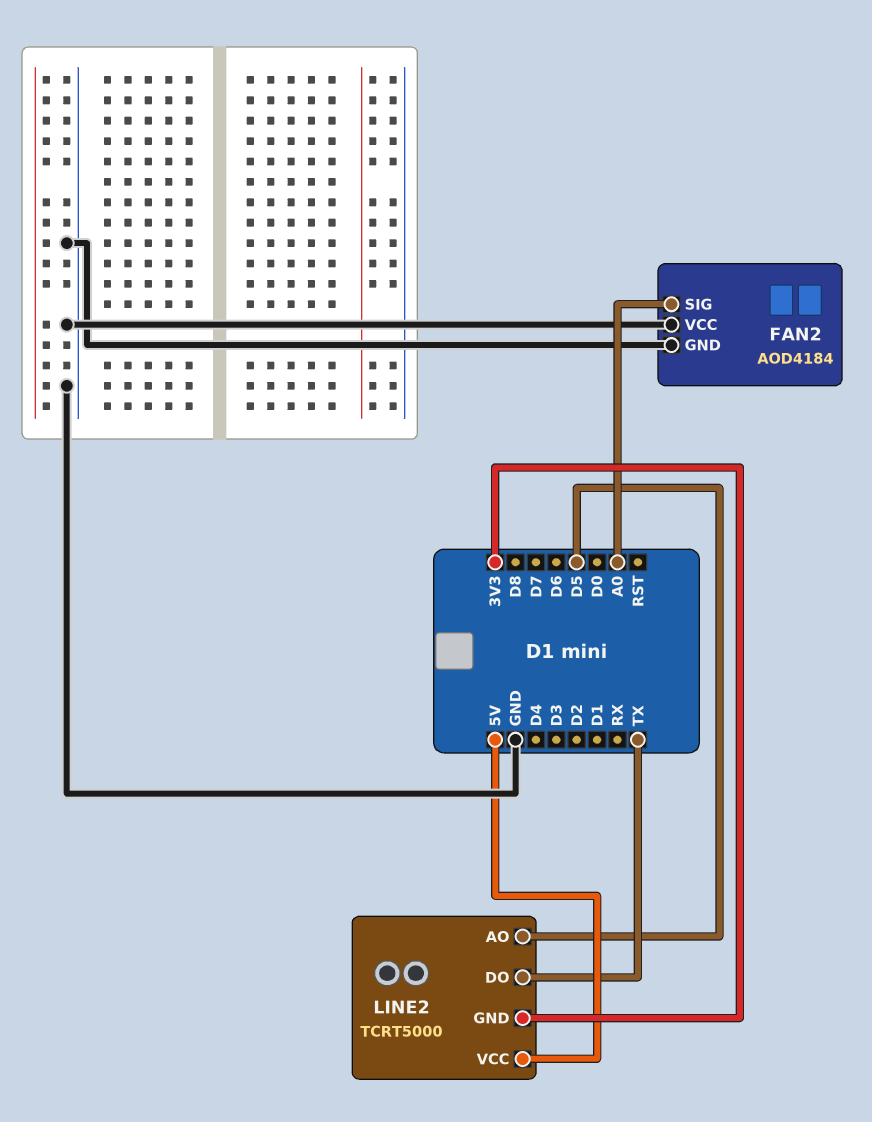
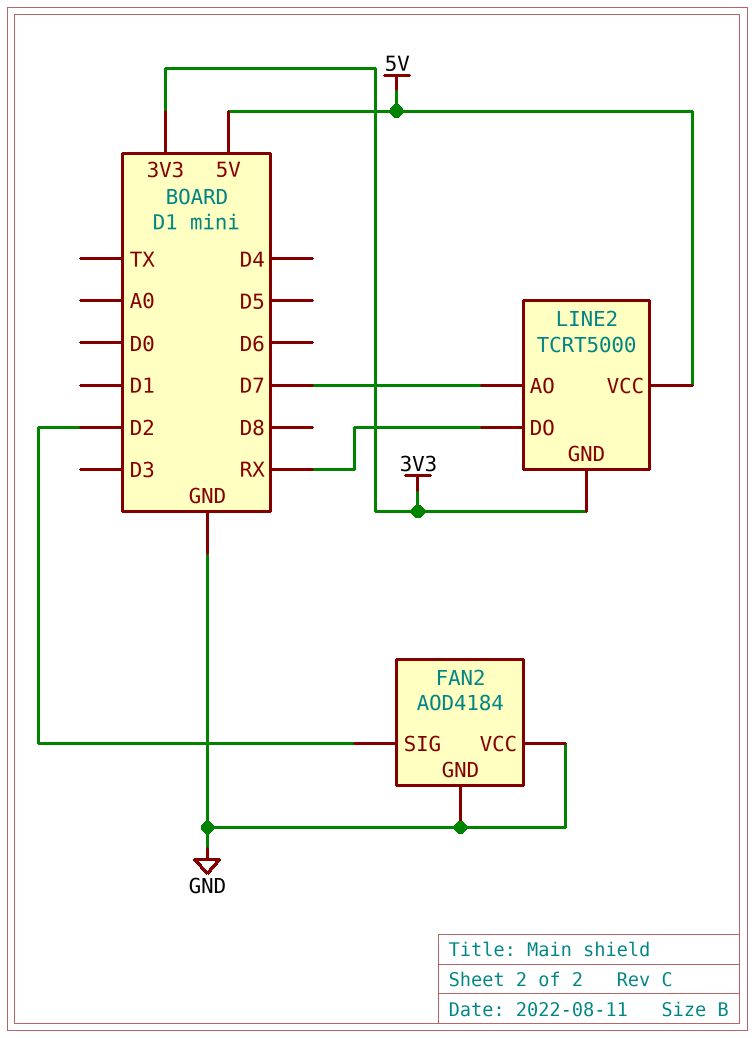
FAN2 pin SIG: A0 -> D2
LINE2 pin AO: D5 -> D7
LINE2 pin DO: TX -> RX

